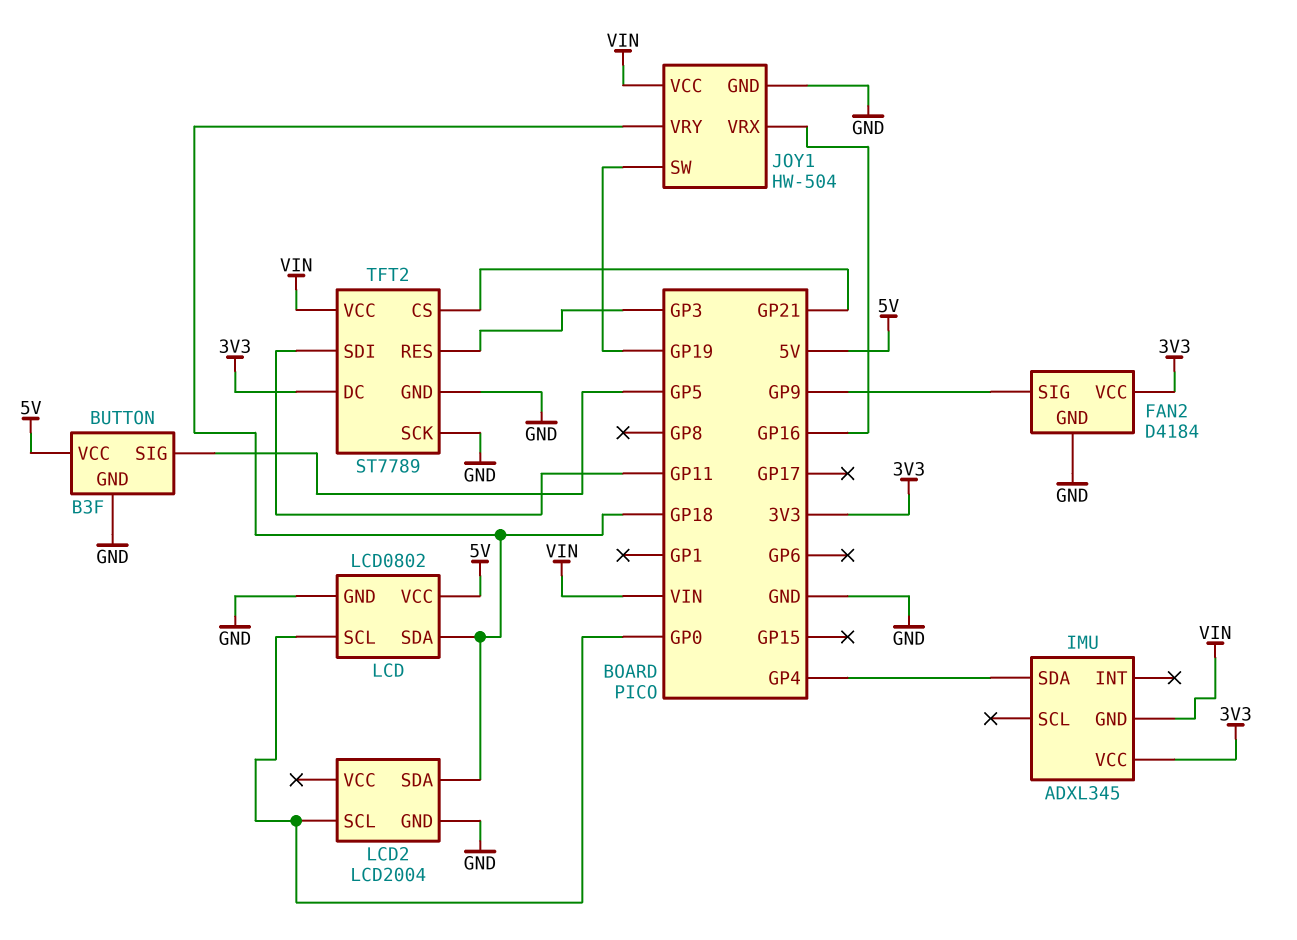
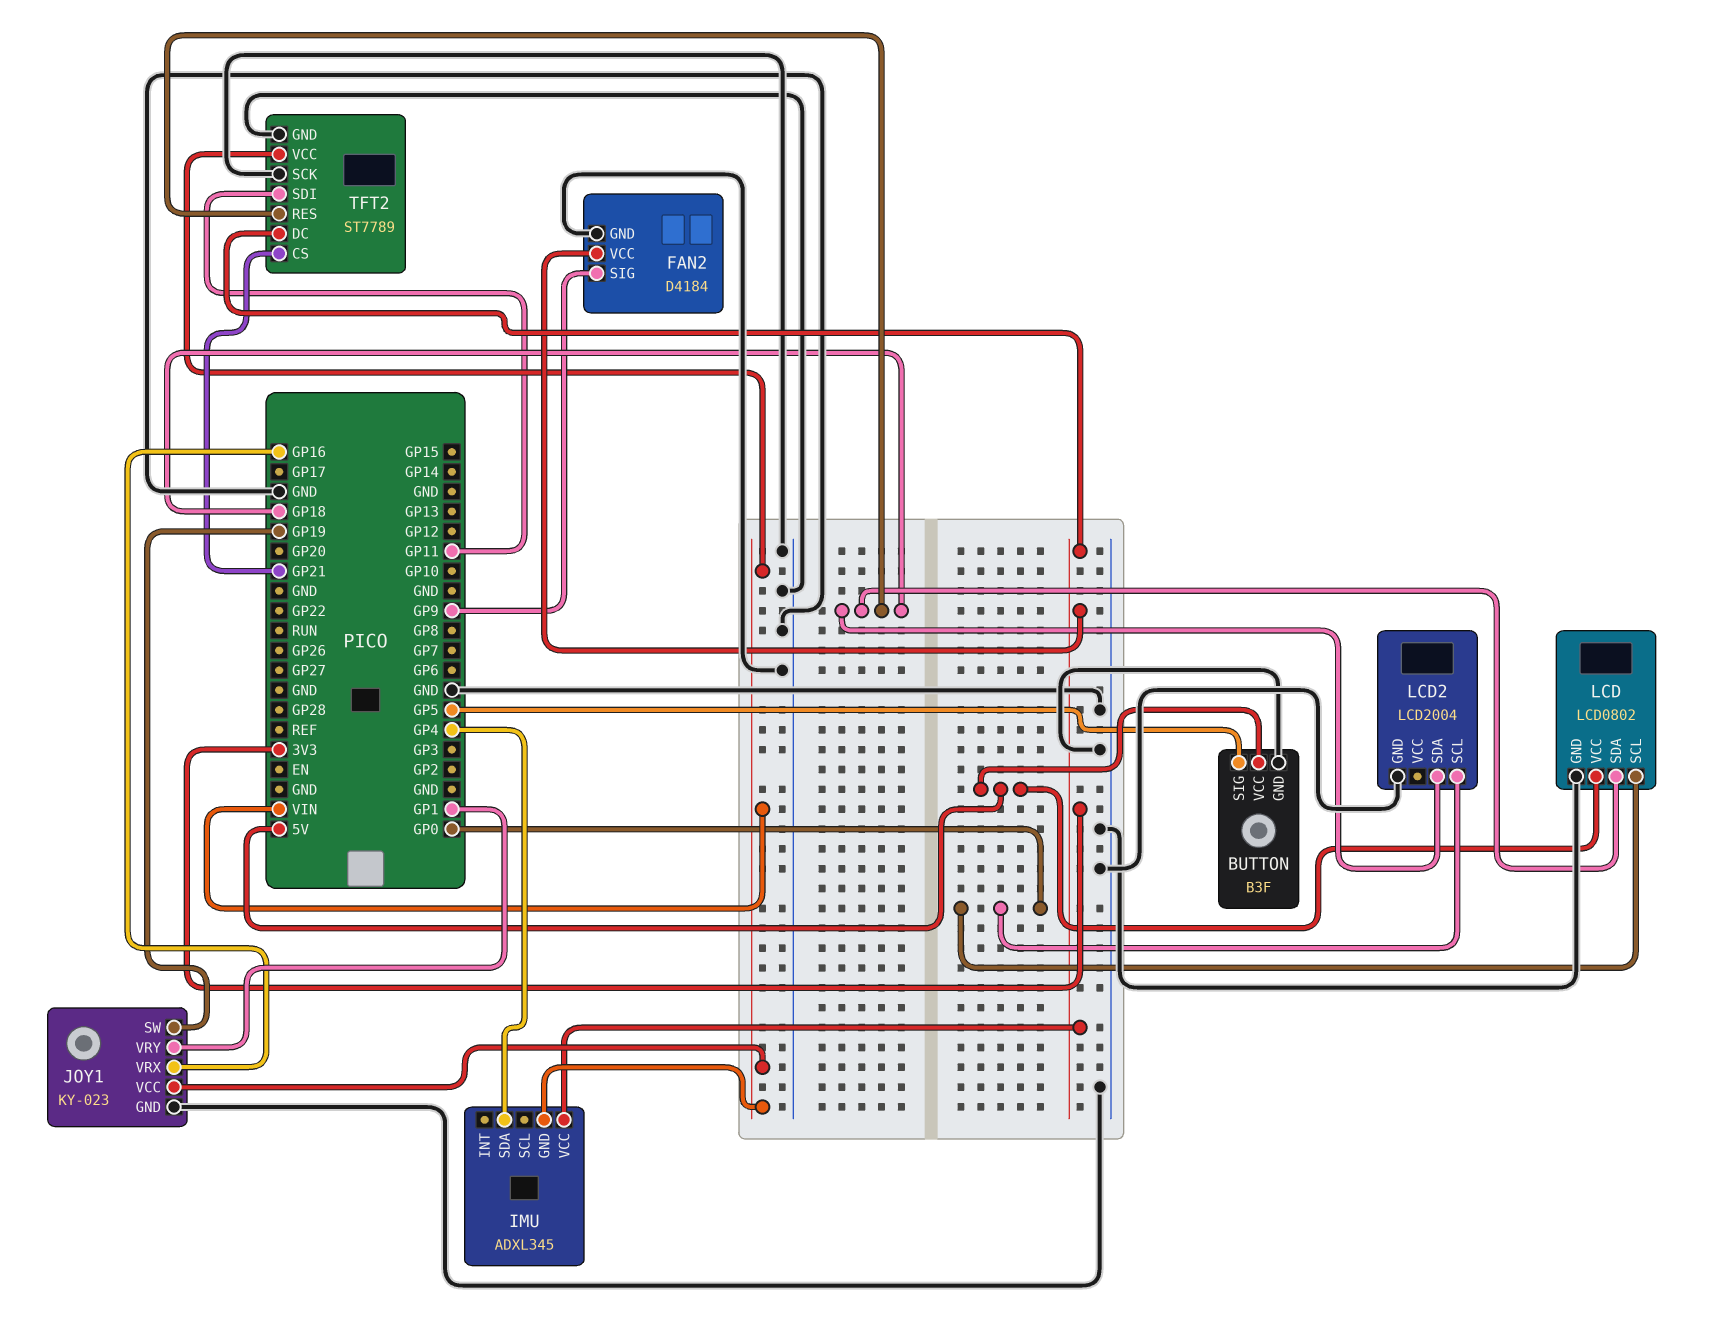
JOY1: HW-504 -> KY-023
JOY1 pin VRY: GP18 -> GP1
TFT2 pin RES: GP3 -> GP18

